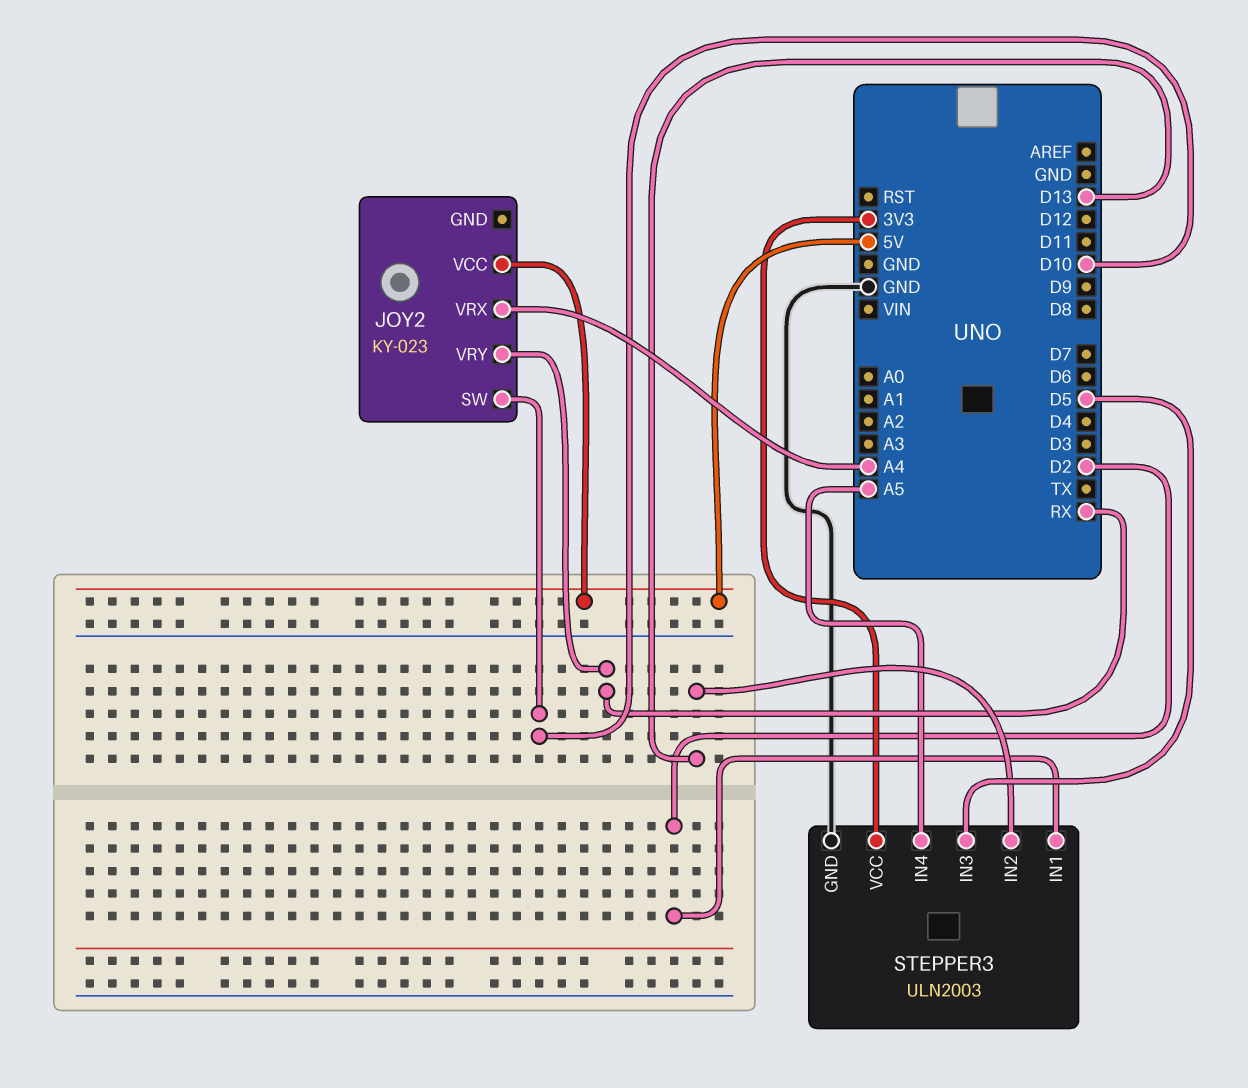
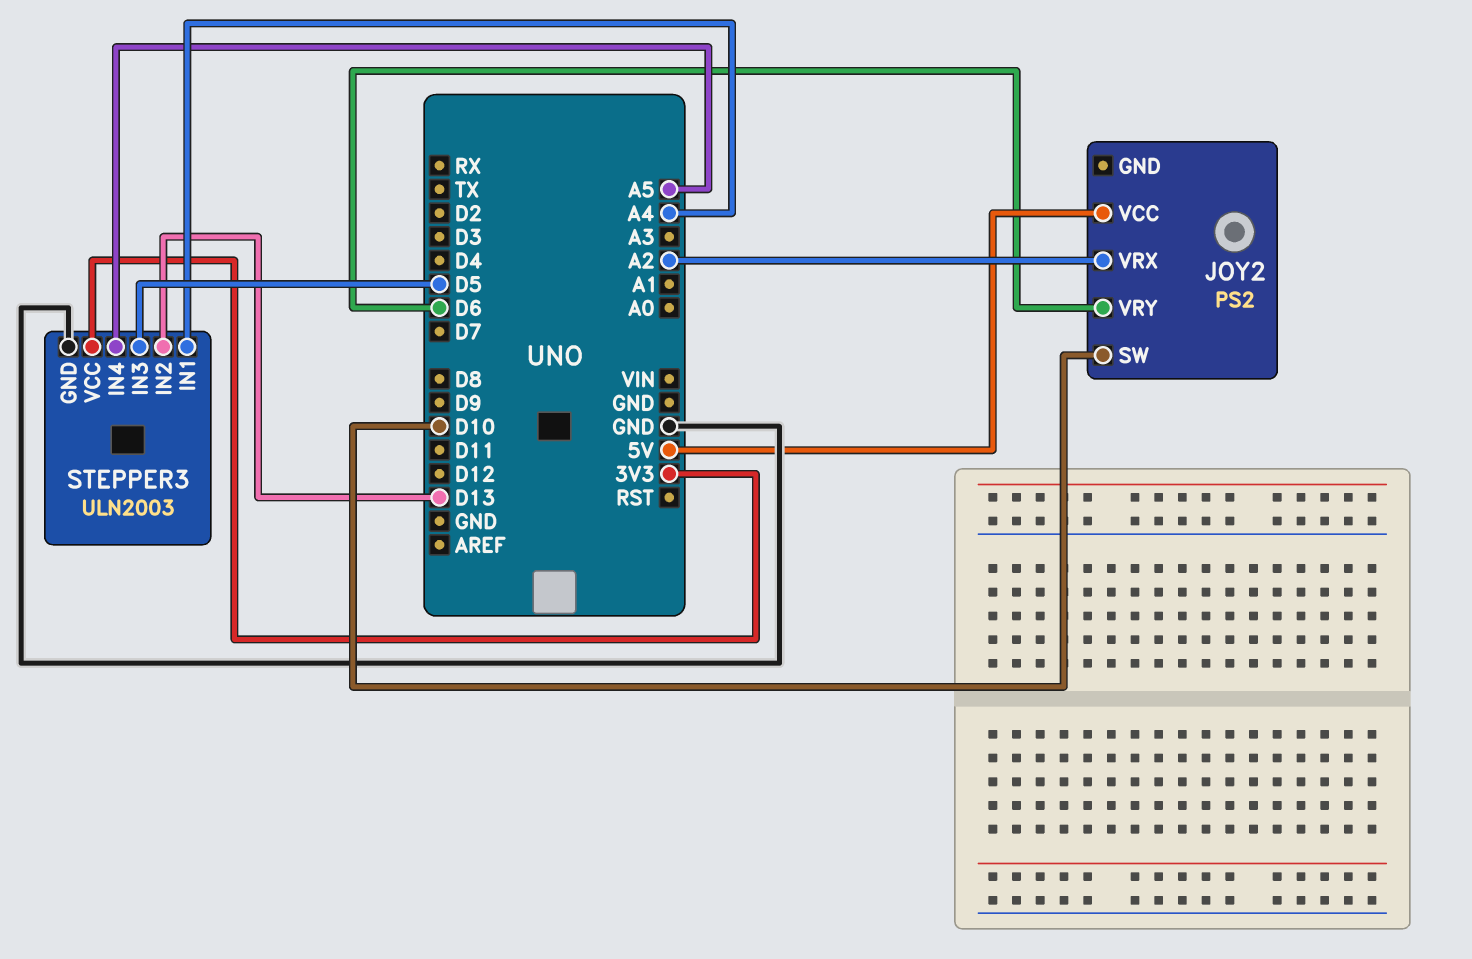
JOY2: KY-023 -> PS2
JOY2 pin VRX: A4 -> A2
JOY2 pin VRY: RX -> D6
STEPPER3 pin IN1: D2 -> A4

